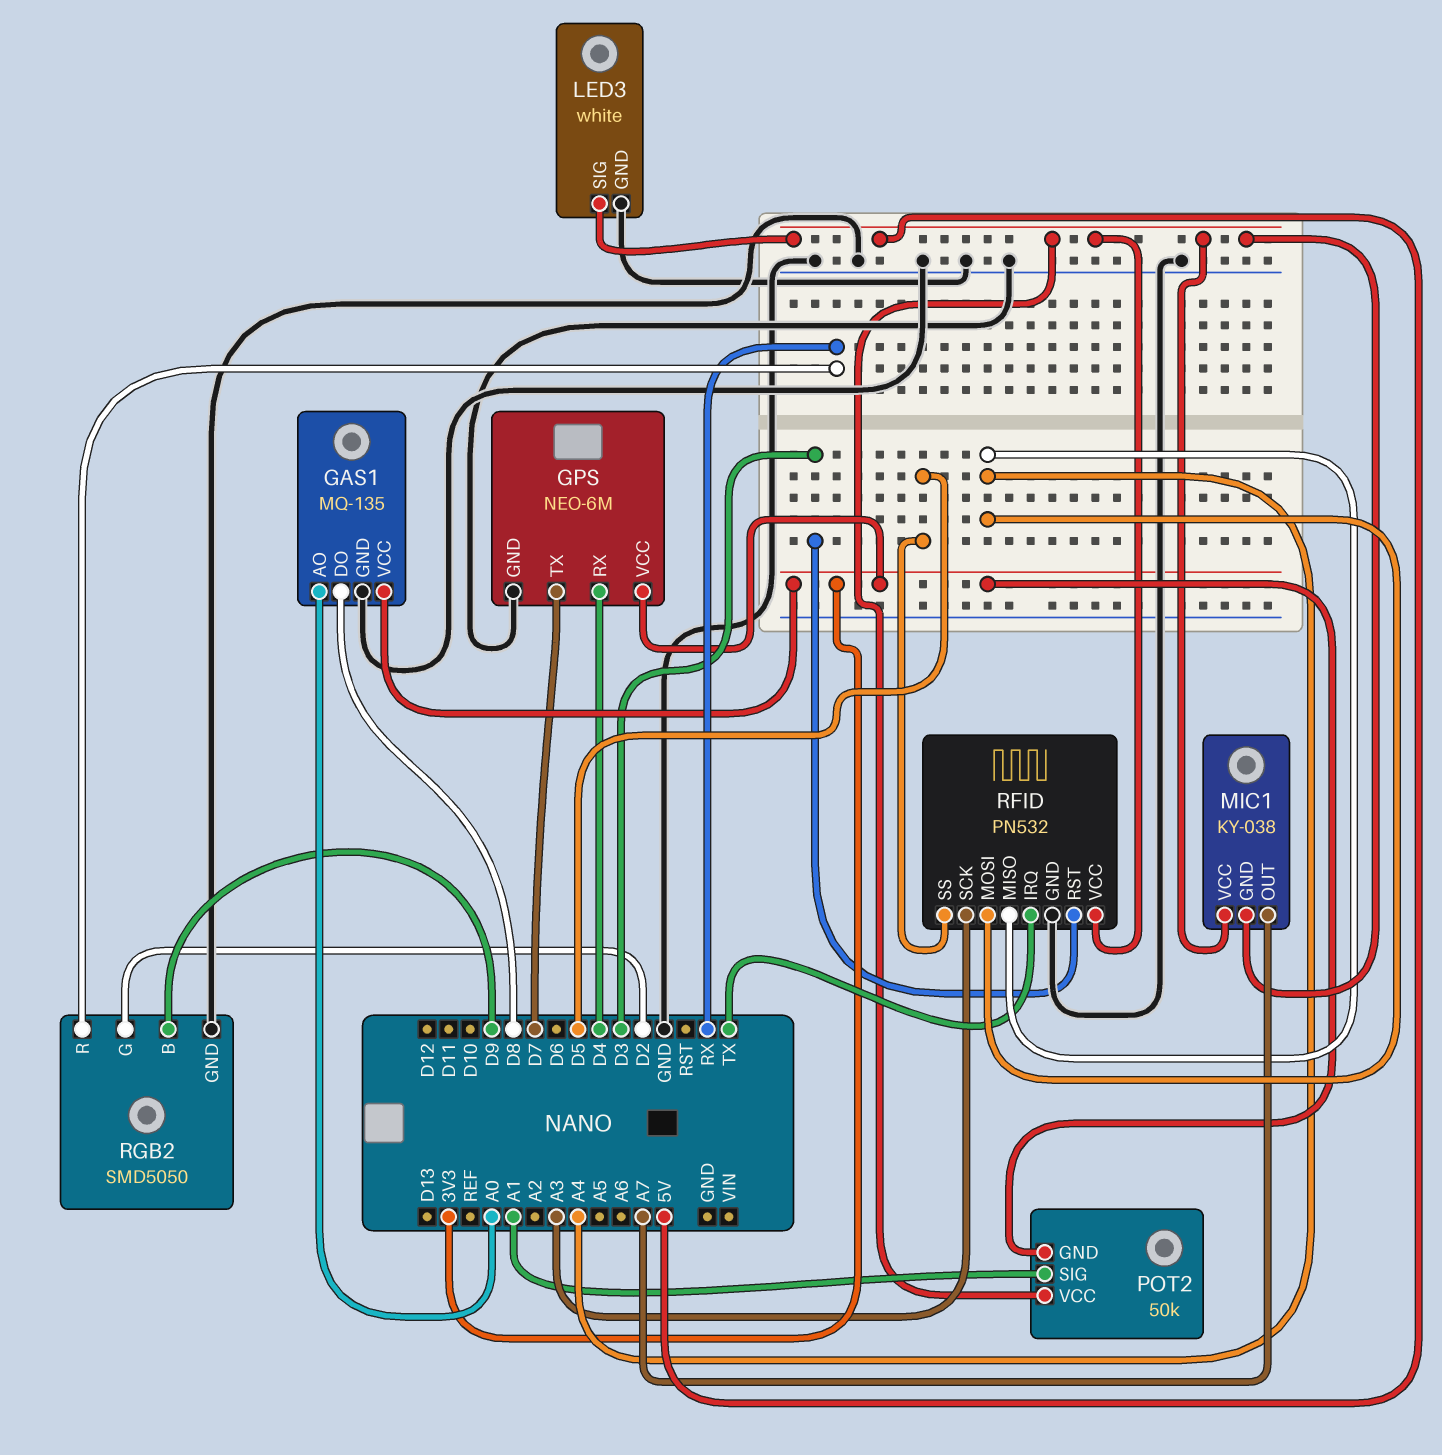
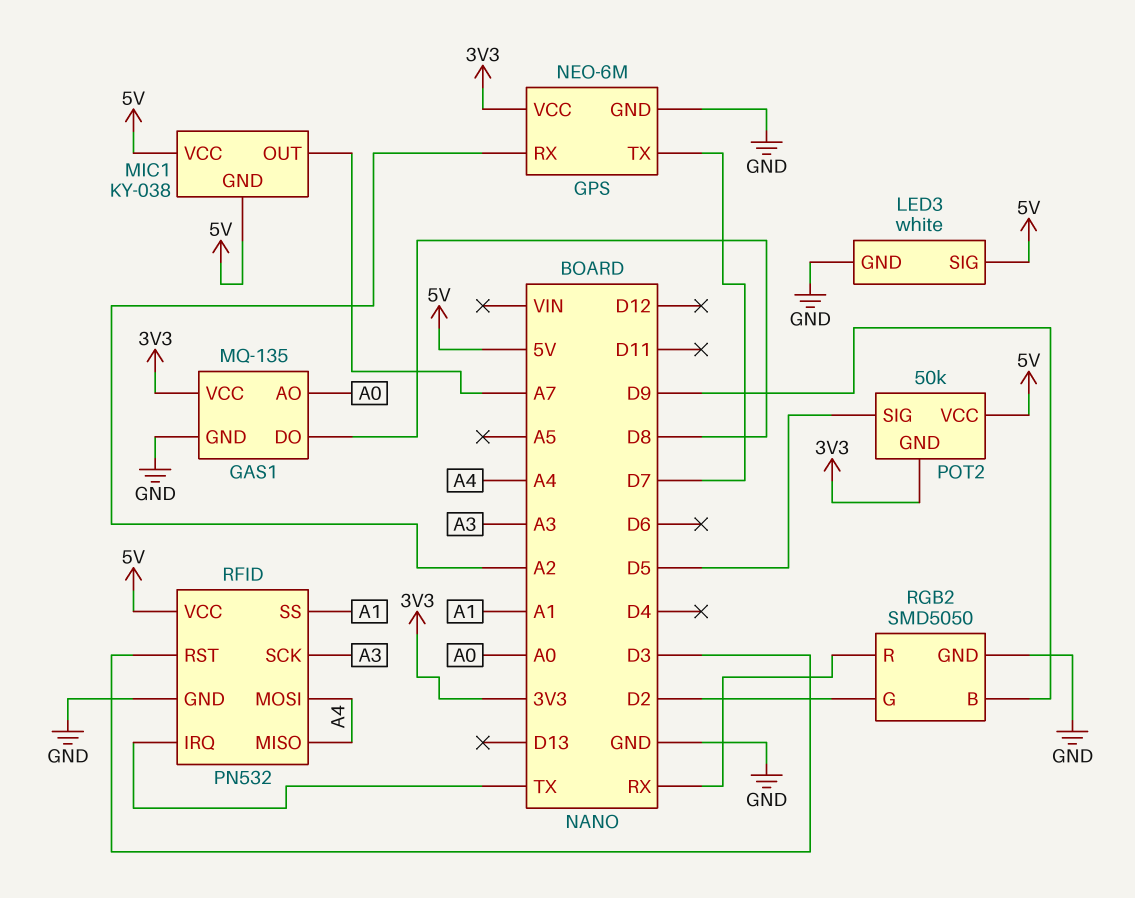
GPS pin RX: D4 -> A2
POT2 pin SIG: A1 -> D5
RFID pin SS: D5 -> A1

